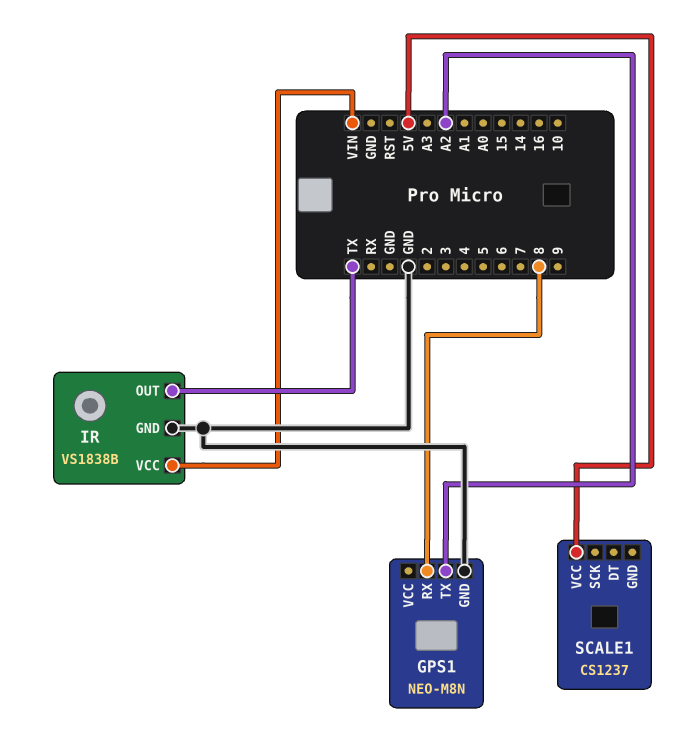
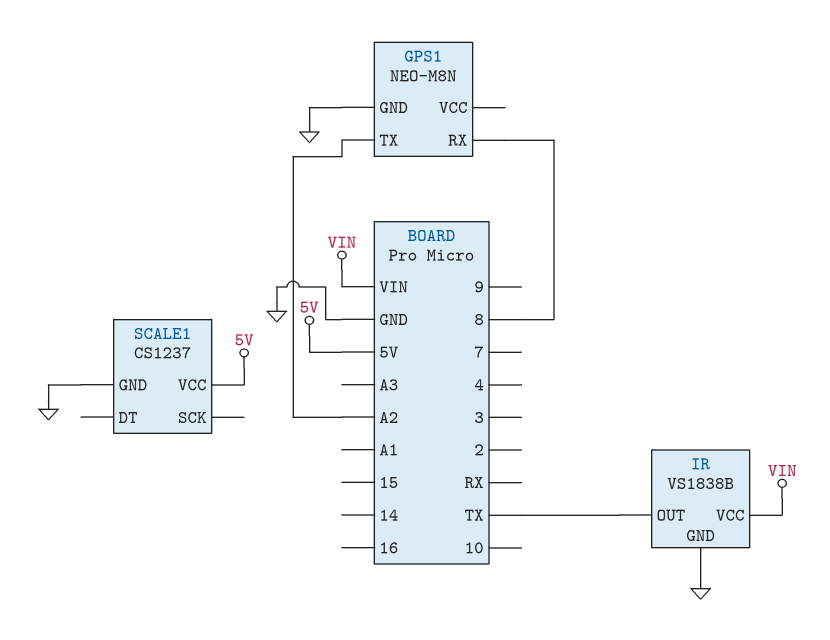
SCALE1 pin GND: none -> GND

